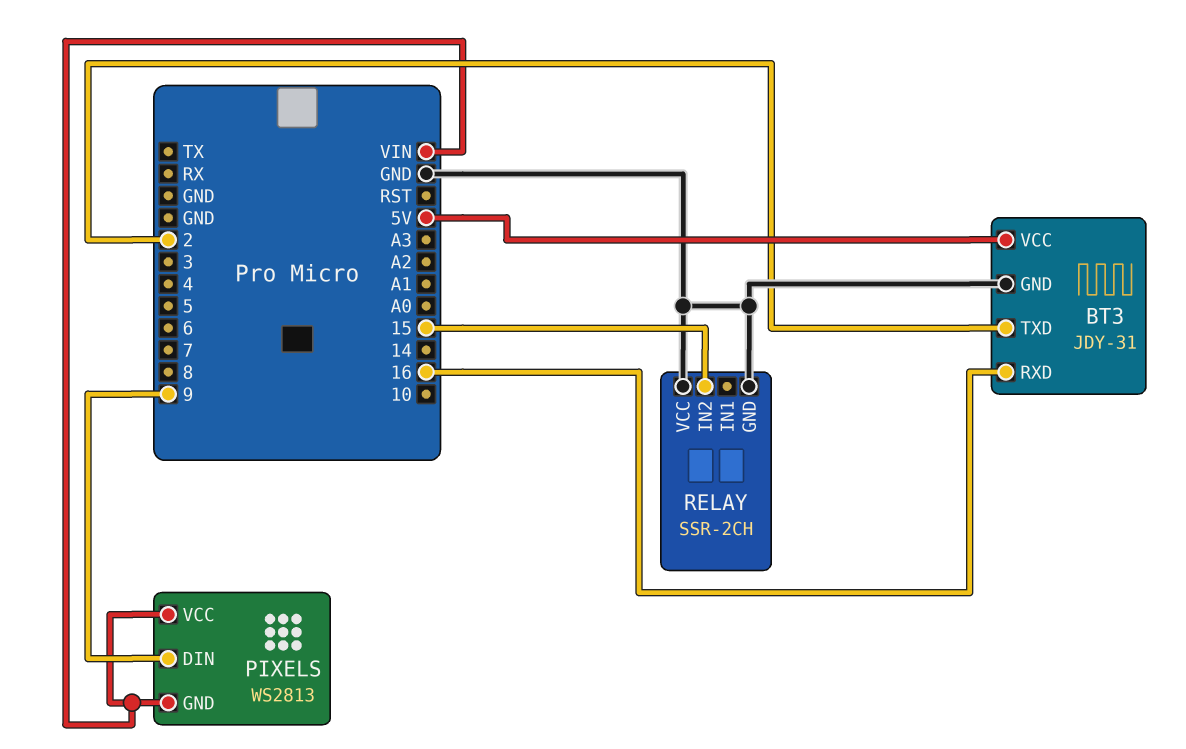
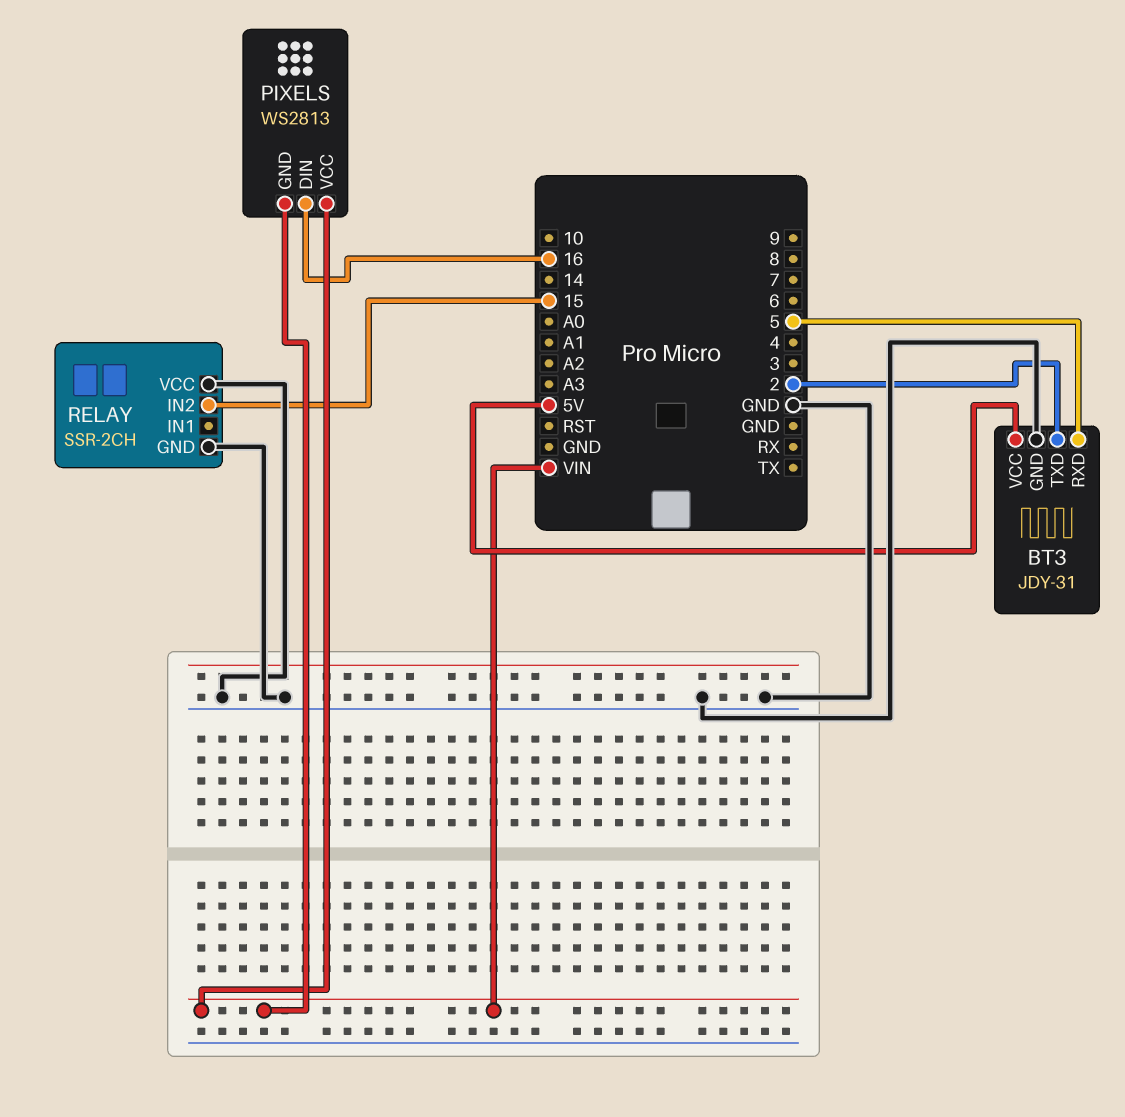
BT3 pin RXD: 16 -> 5
PIXELS pin DIN: 9 -> 16

